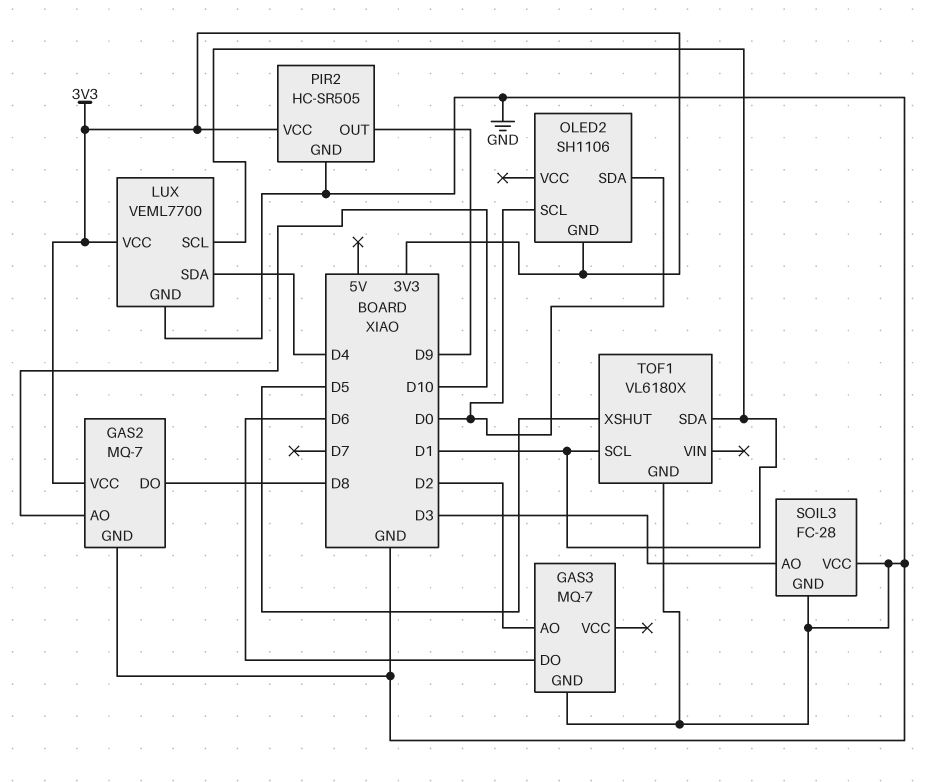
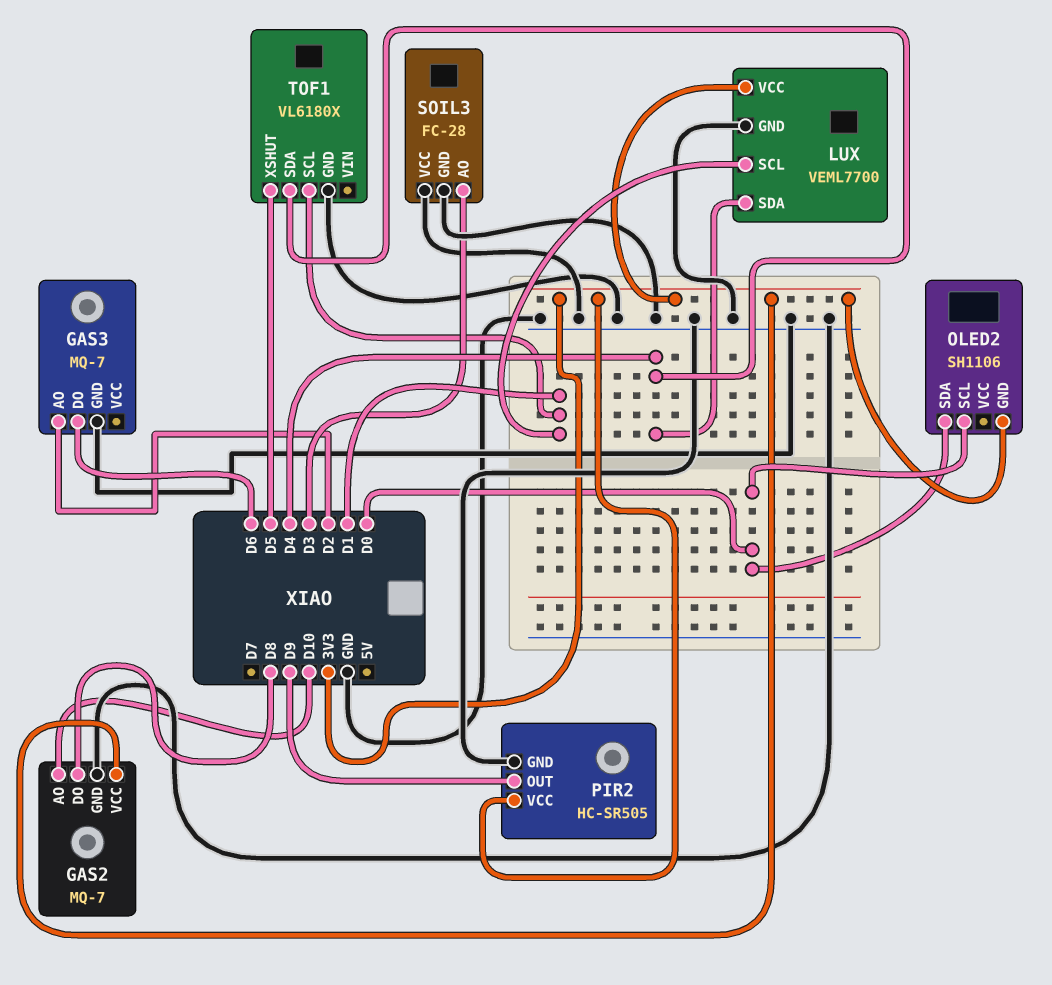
TOF1 pin SDA: D1 -> D4

